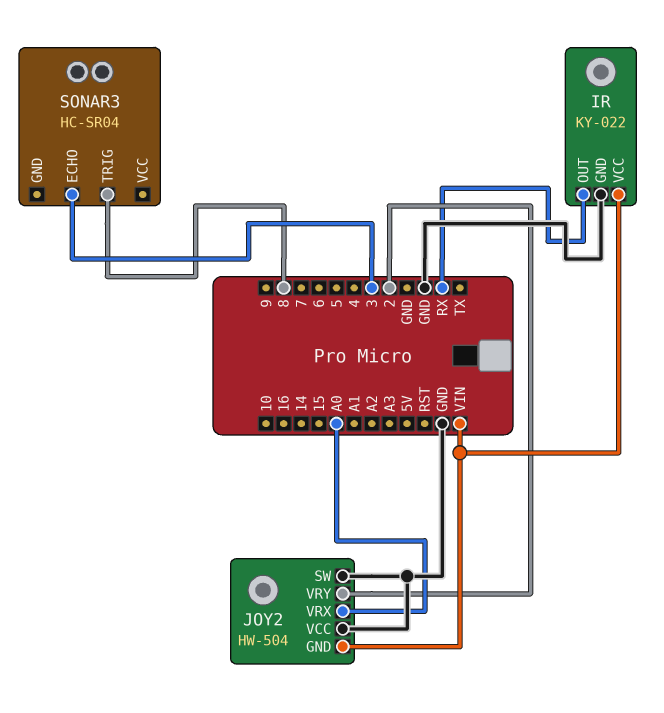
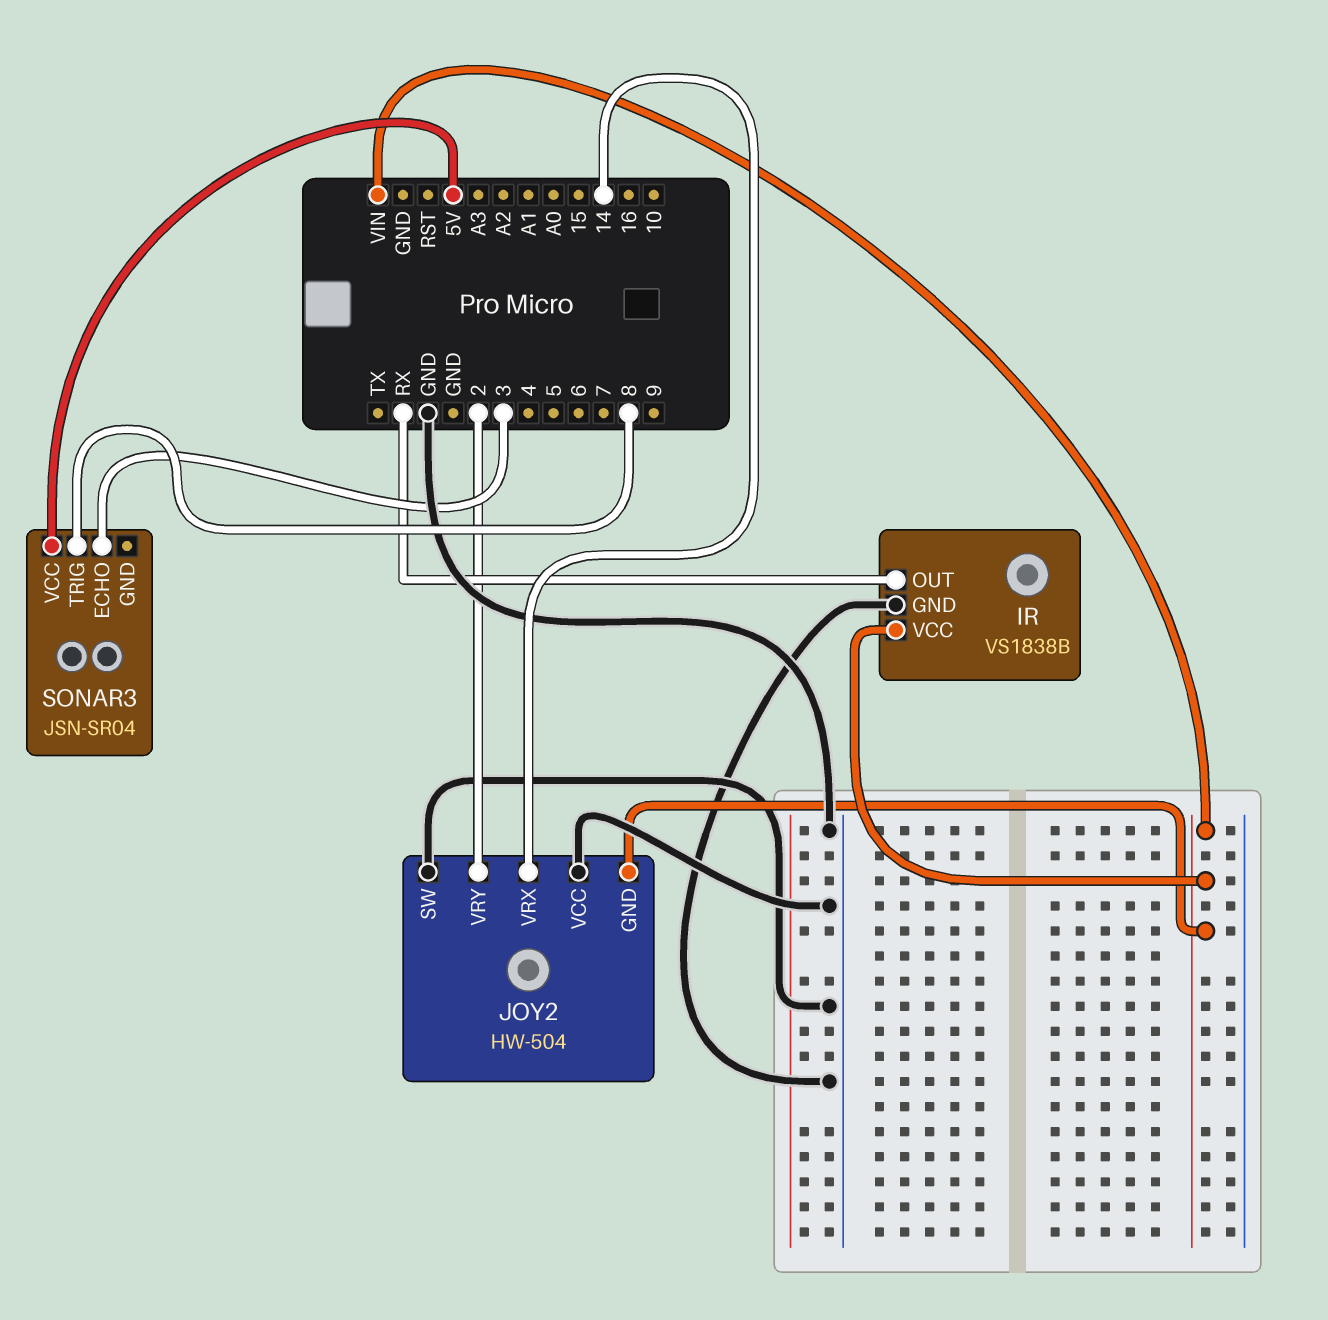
IR: KY-022 -> VS1838B
JOY2 pin VRX: A0 -> 14
SONAR3: HC-SR04 -> JSN-SR04
SONAR3 pin VCC: none -> 5V

